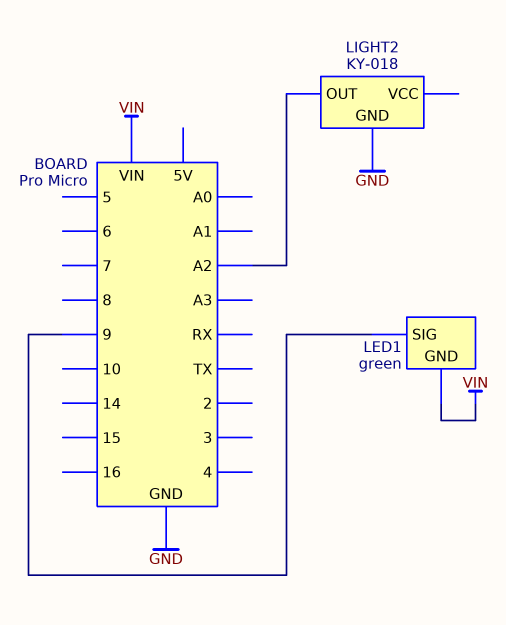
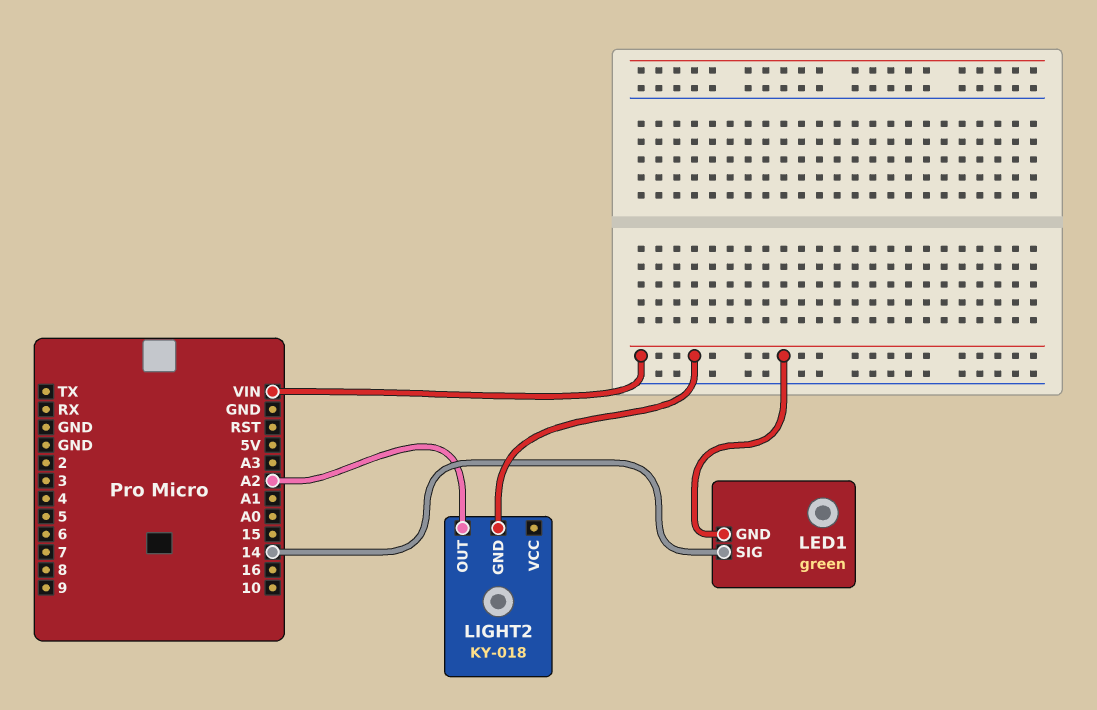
LED1 pin SIG: 9 -> 14
LIGHT2 pin GND: GND -> VIN

